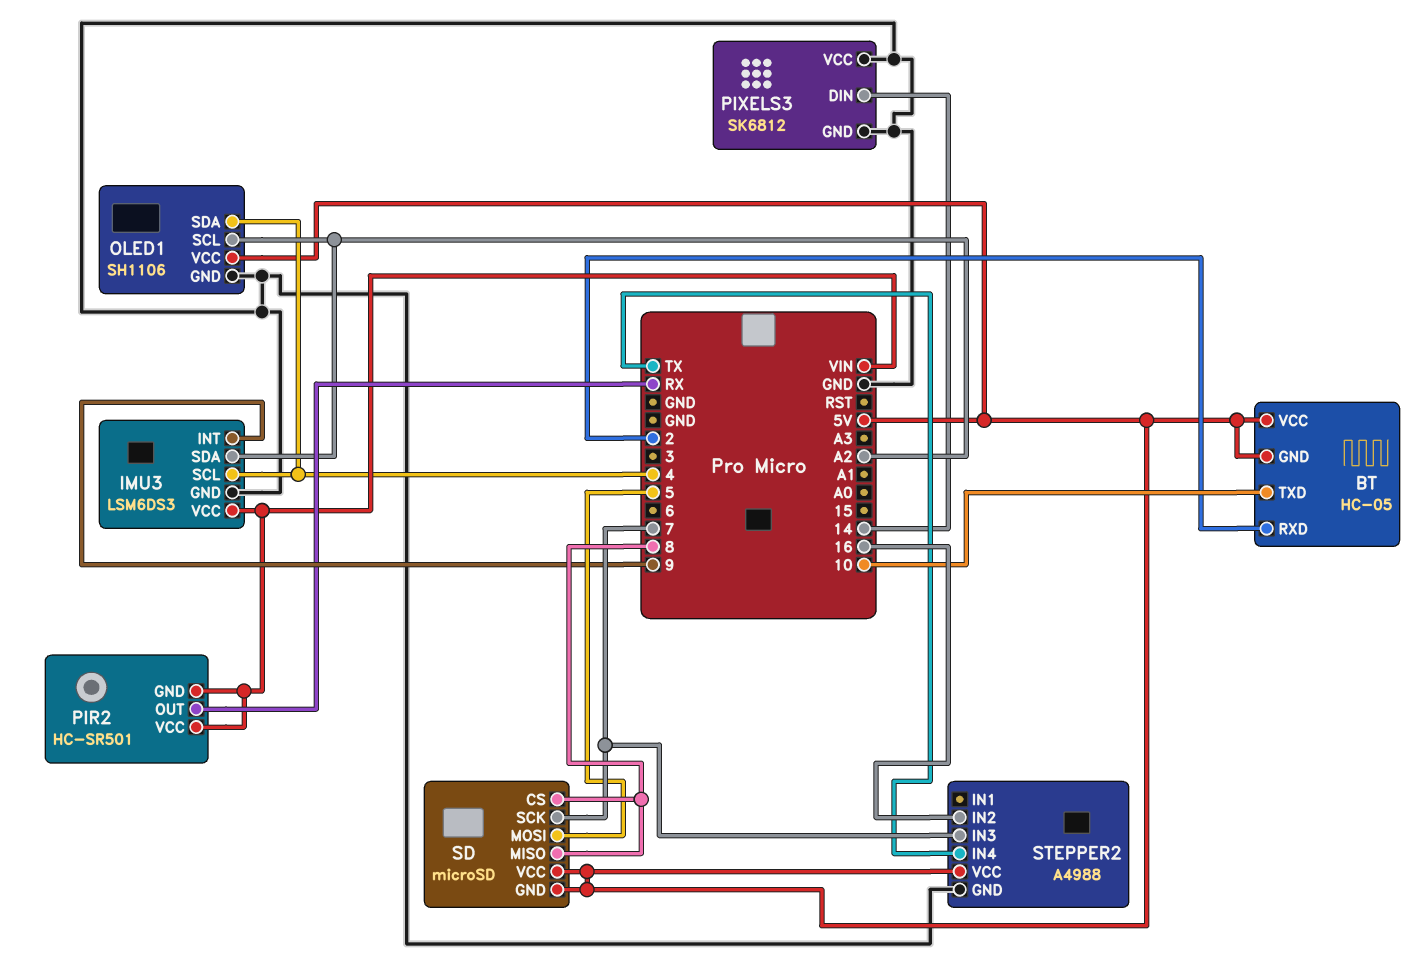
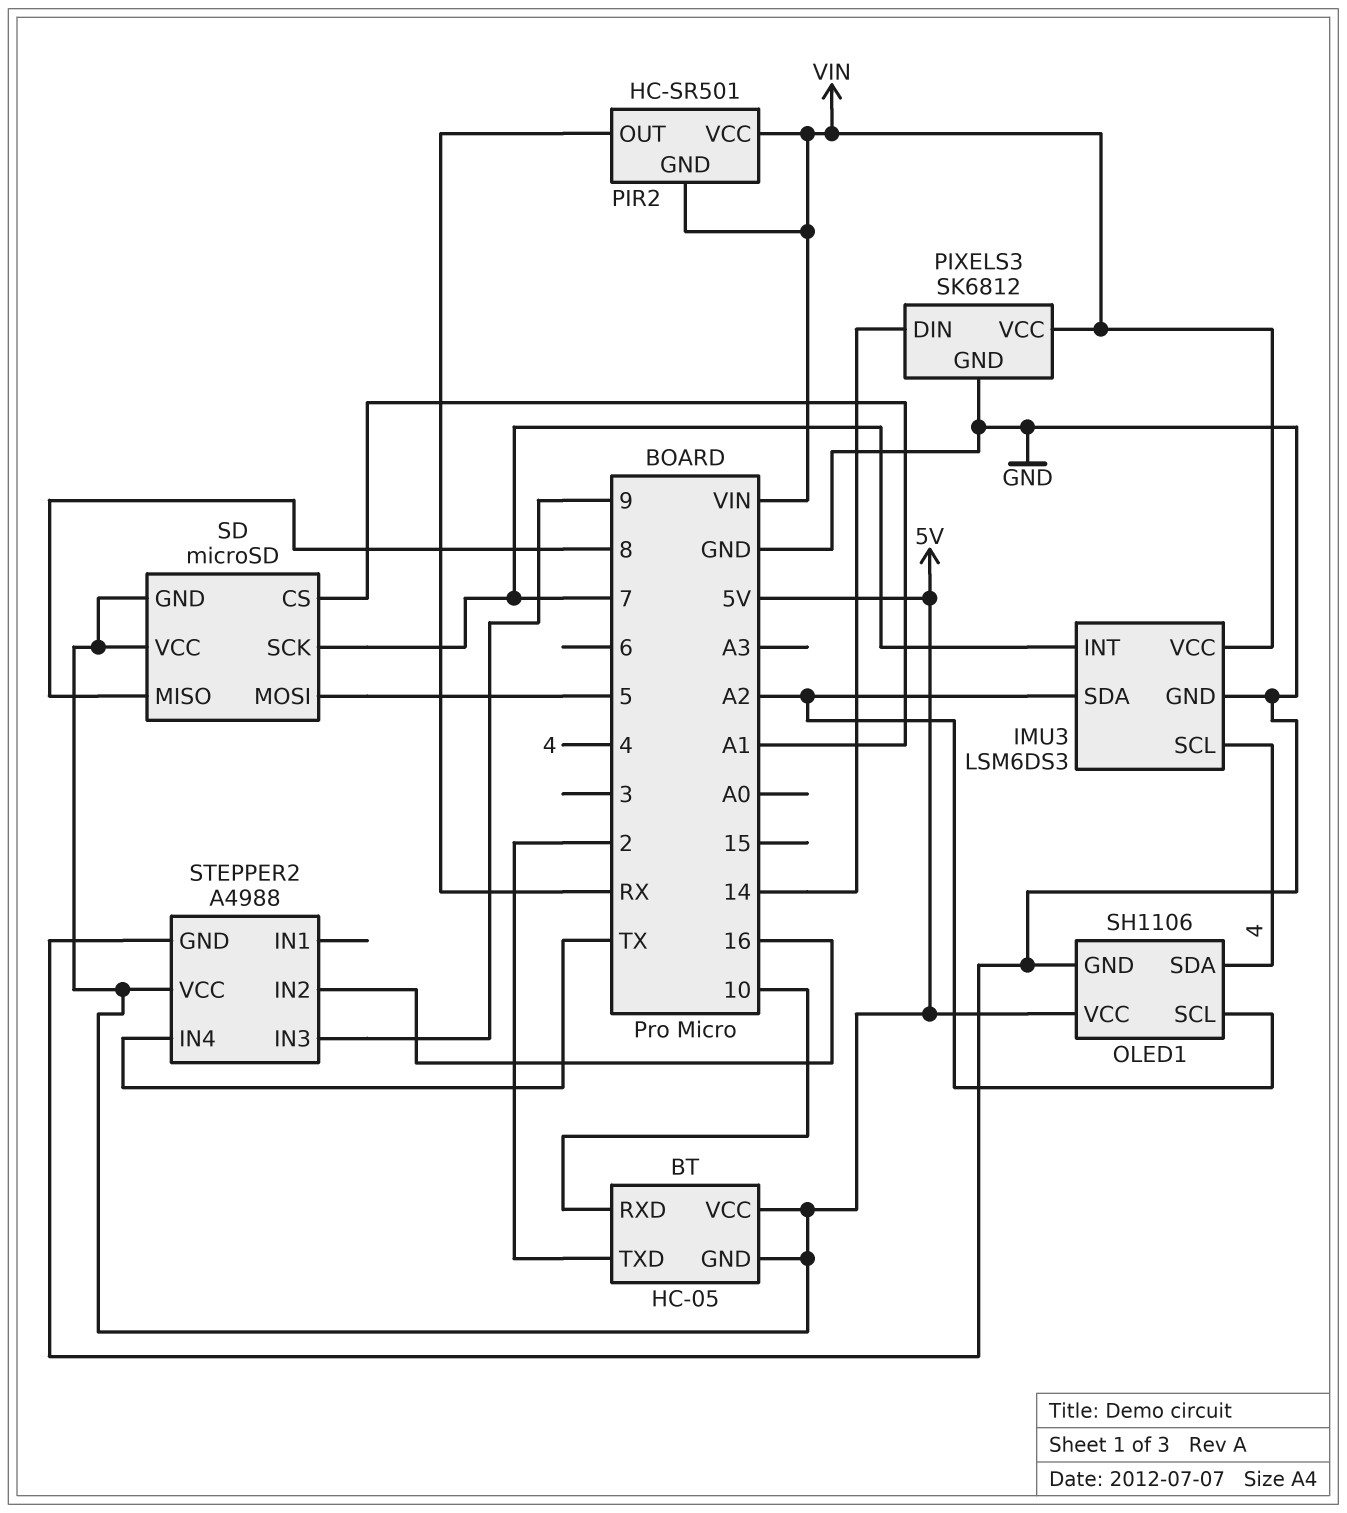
BT pin RXD: 2 -> 10
BT pin TXD: 10 -> 2
IMU3 pin INT: 9 -> 7
PIXELS3 pin VCC: GND -> VIN
SD pin CS: 8 -> A1
STEPPER2 pin IN3: 7 -> 9

